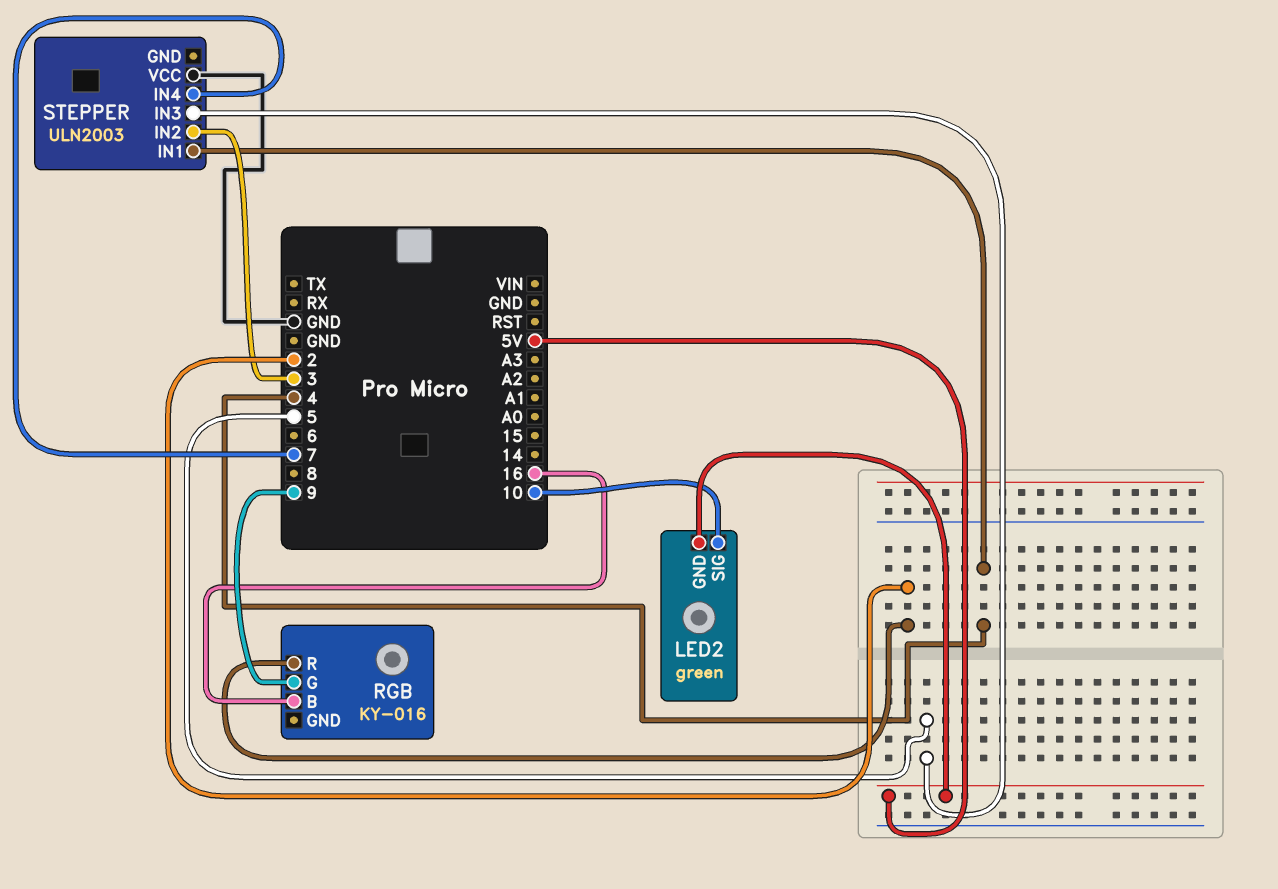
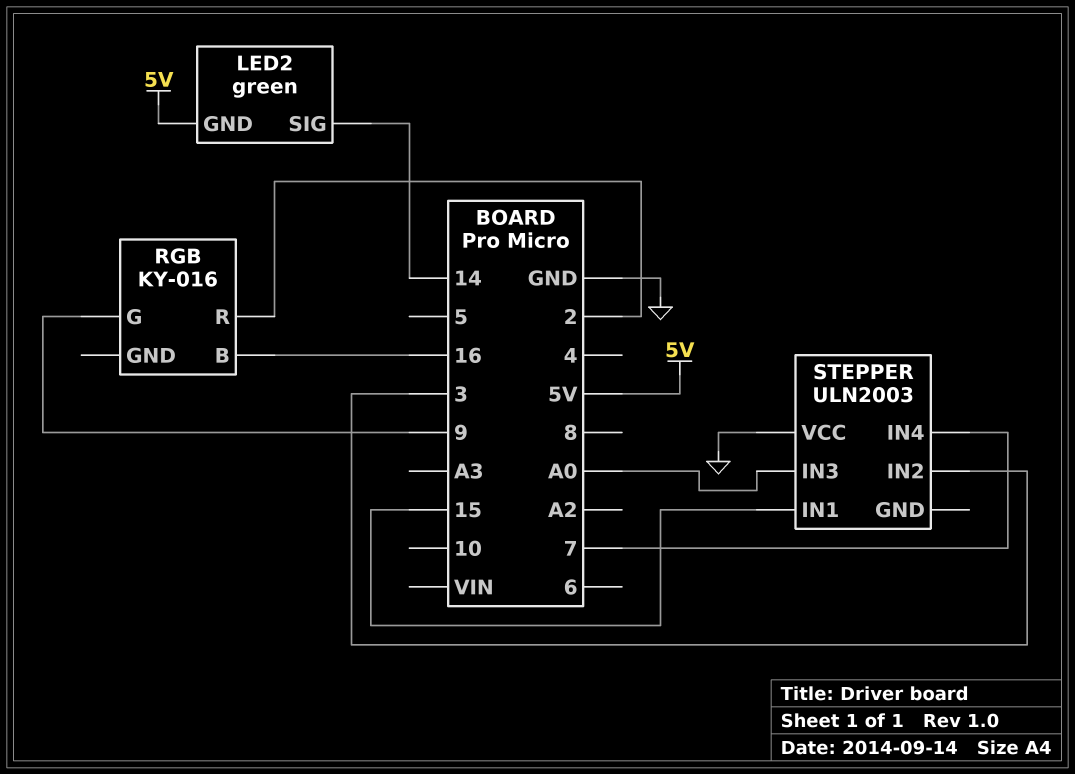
LED2 pin SIG: 10 -> 14
STEPPER pin IN1: 4 -> 15
STEPPER pin IN3: 5 -> A0

